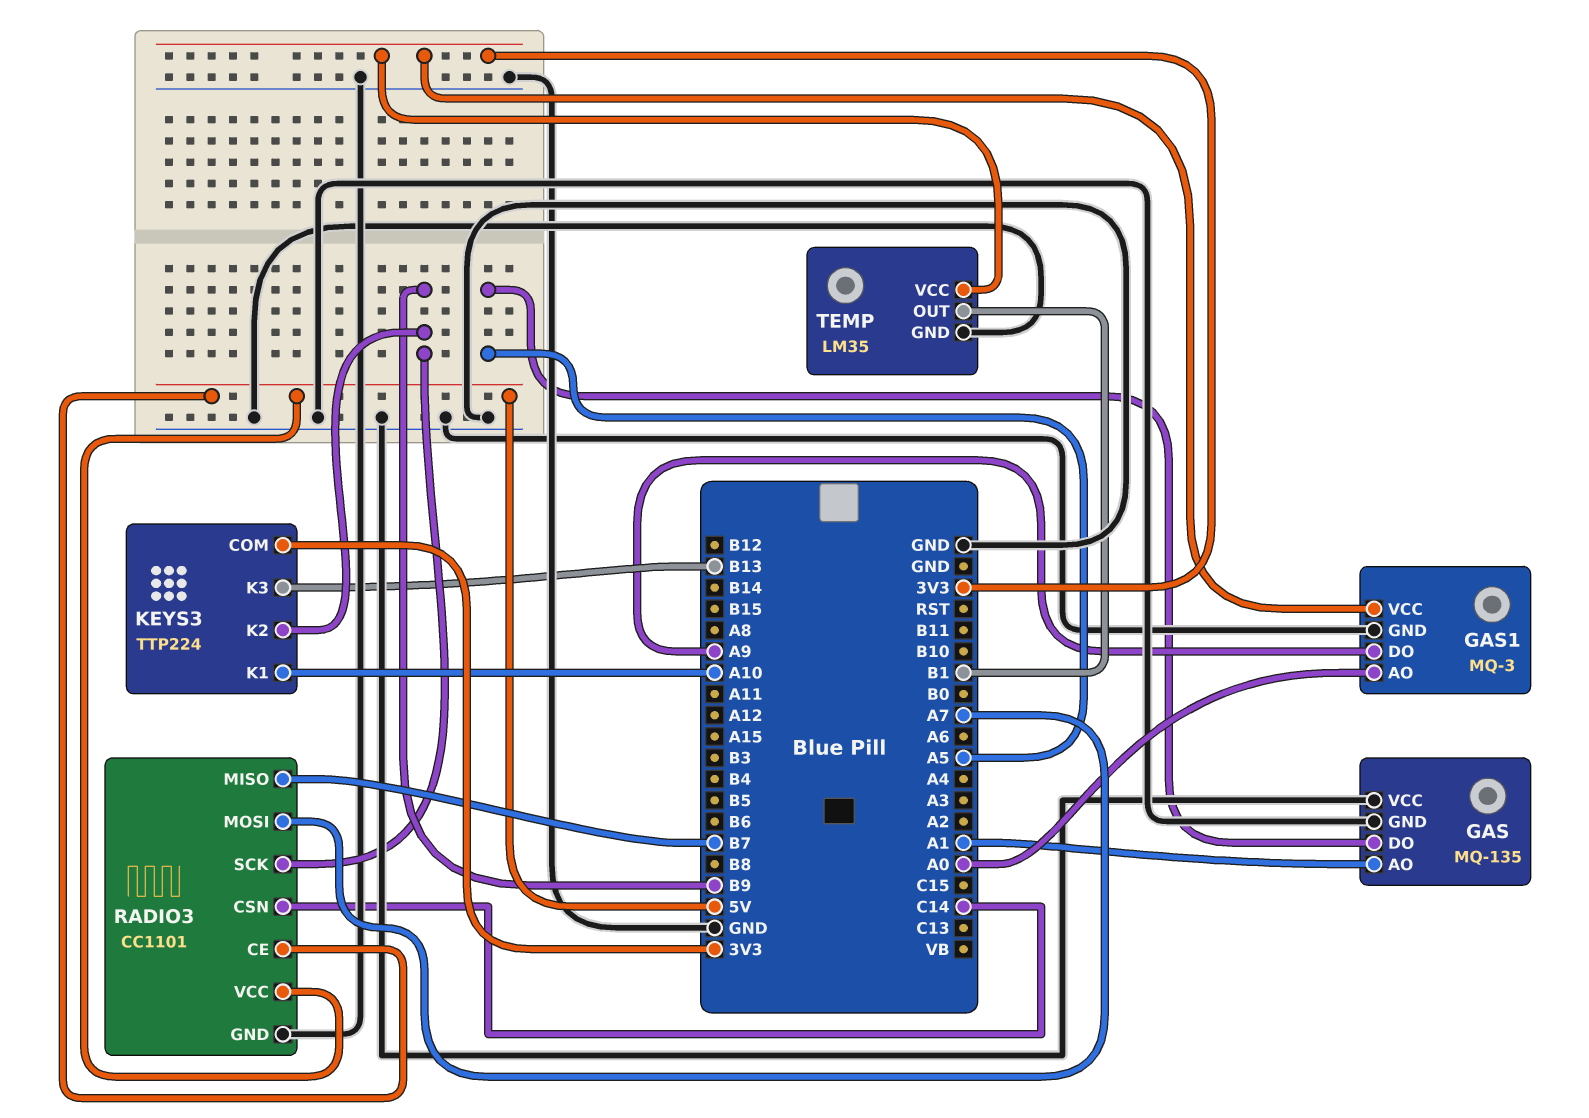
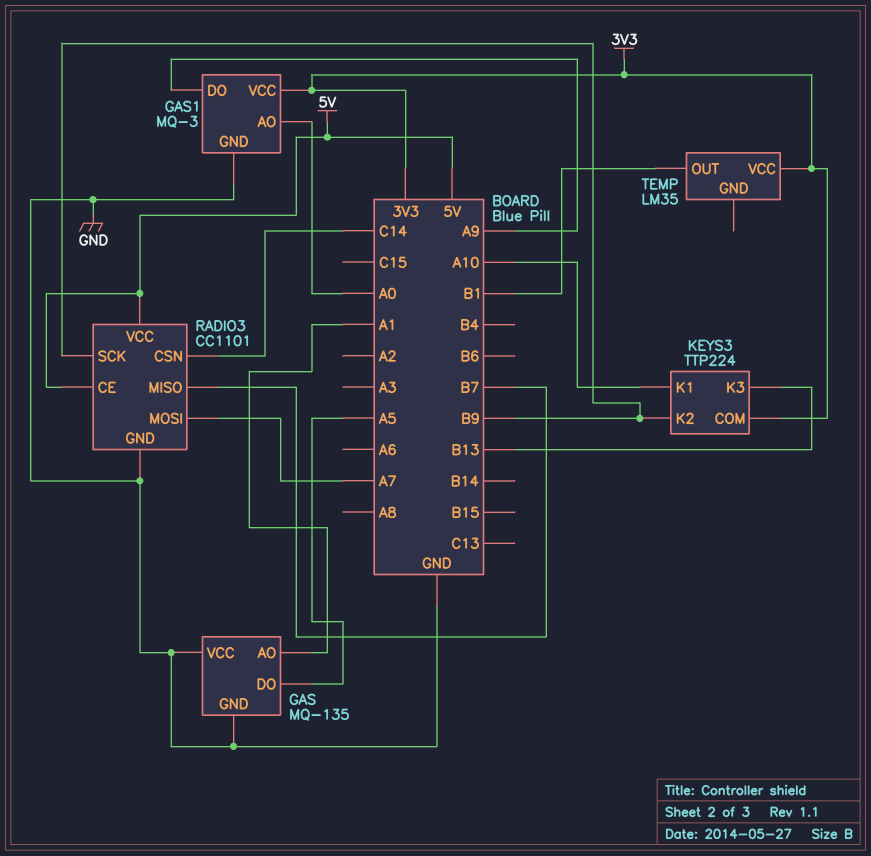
TEMP pin GND: GND -> none

